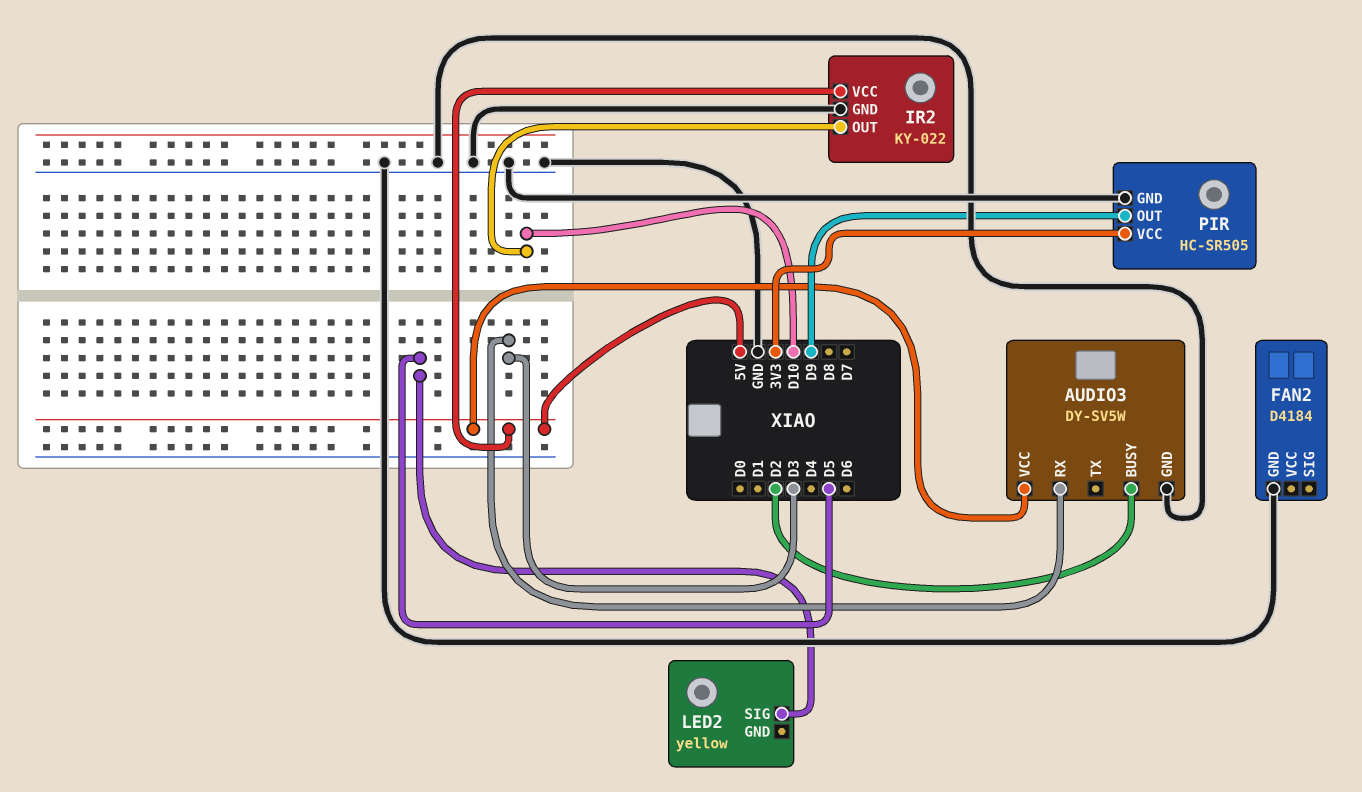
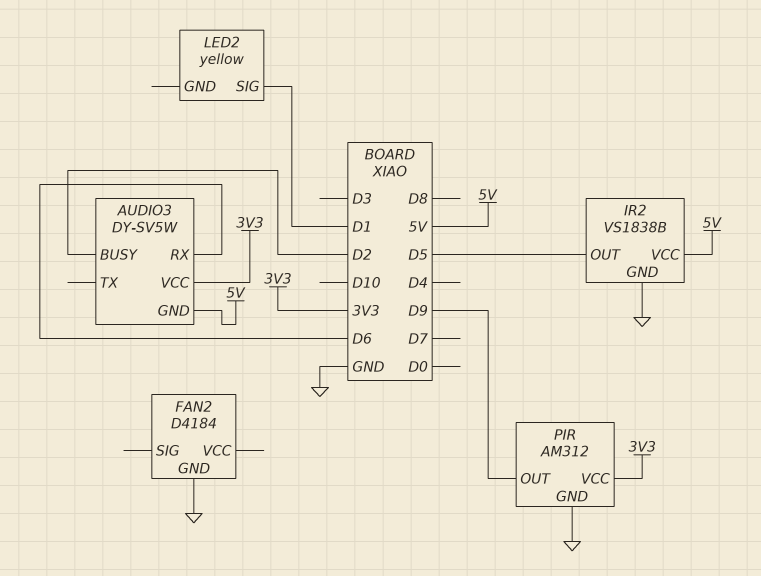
AUDIO3 pin GND: GND -> 5V
AUDIO3 pin RX: D3 -> D6
AUDIO3 pin VCC: 5V -> 3V3
IR2: KY-022 -> VS1838B
IR2 pin OUT: D10 -> D5
LED2 pin SIG: D5 -> D1
PIR: HC-SR505 -> AM312

